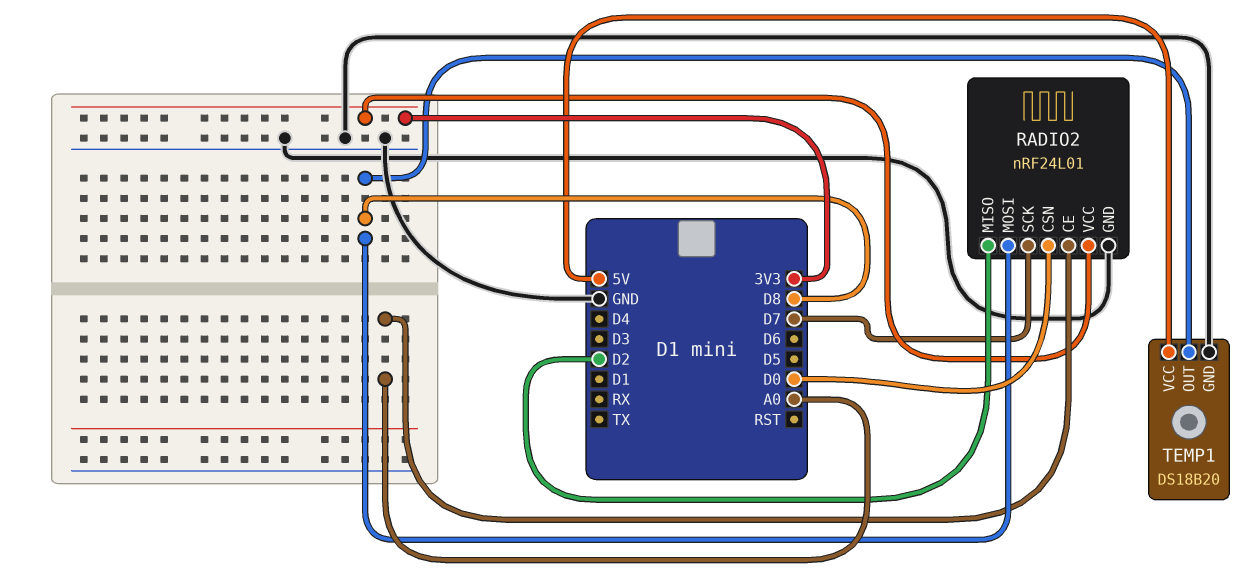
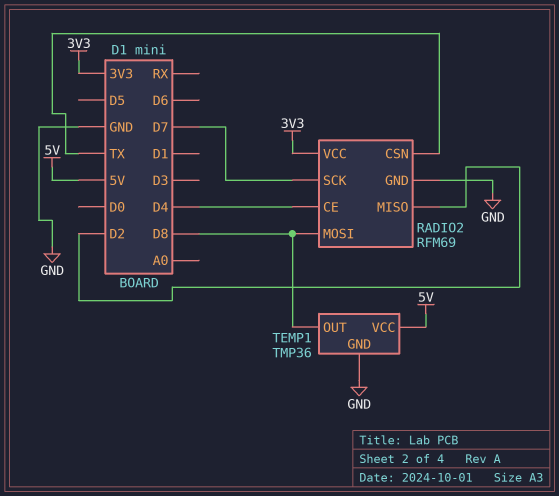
RADIO2: nRF24L01 -> RFM69
RADIO2 pin CE: A0 -> D4
RADIO2 pin CSN: D0 -> TX
TEMP1: DS18B20 -> TMP36

